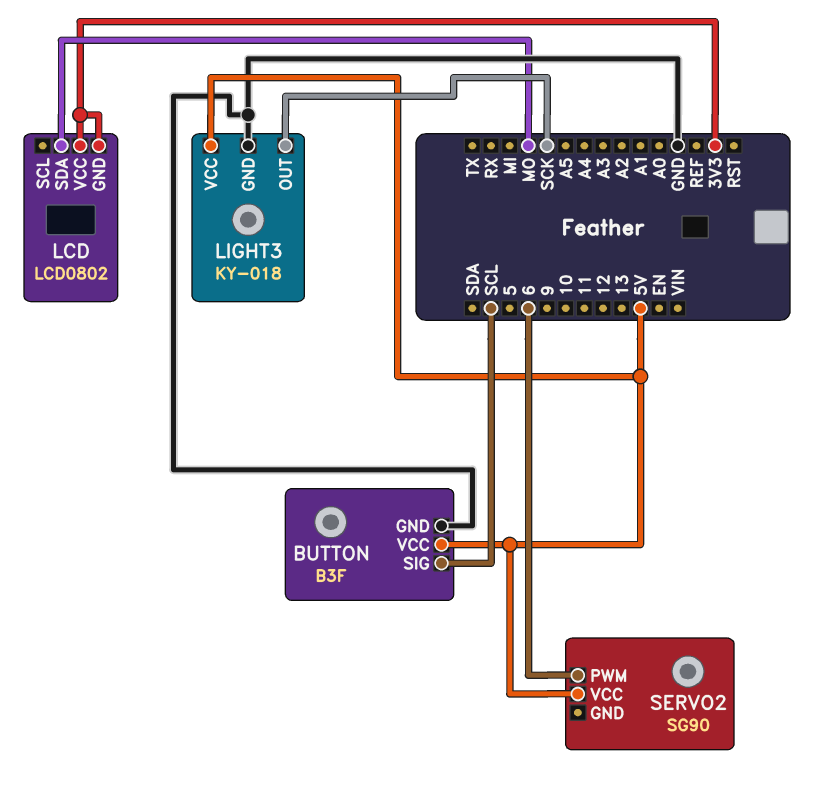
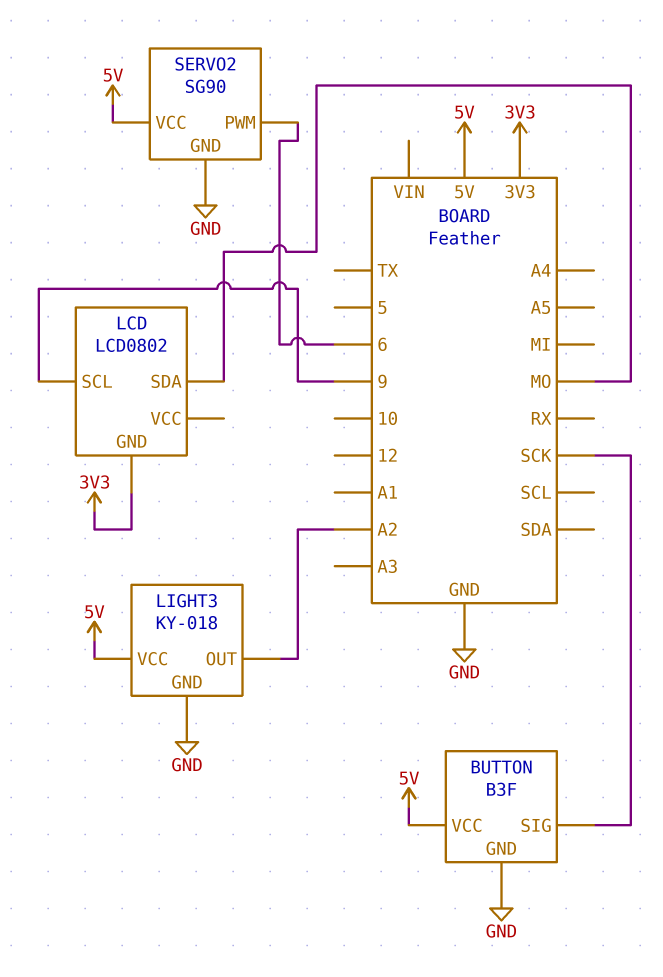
BUTTON pin SIG: SCL -> SCK
LCD pin SCL: none -> 9
LCD pin VCC: 3V3 -> none
LIGHT3 pin OUT: SCK -> A2
SERVO2 pin GND: none -> GND

